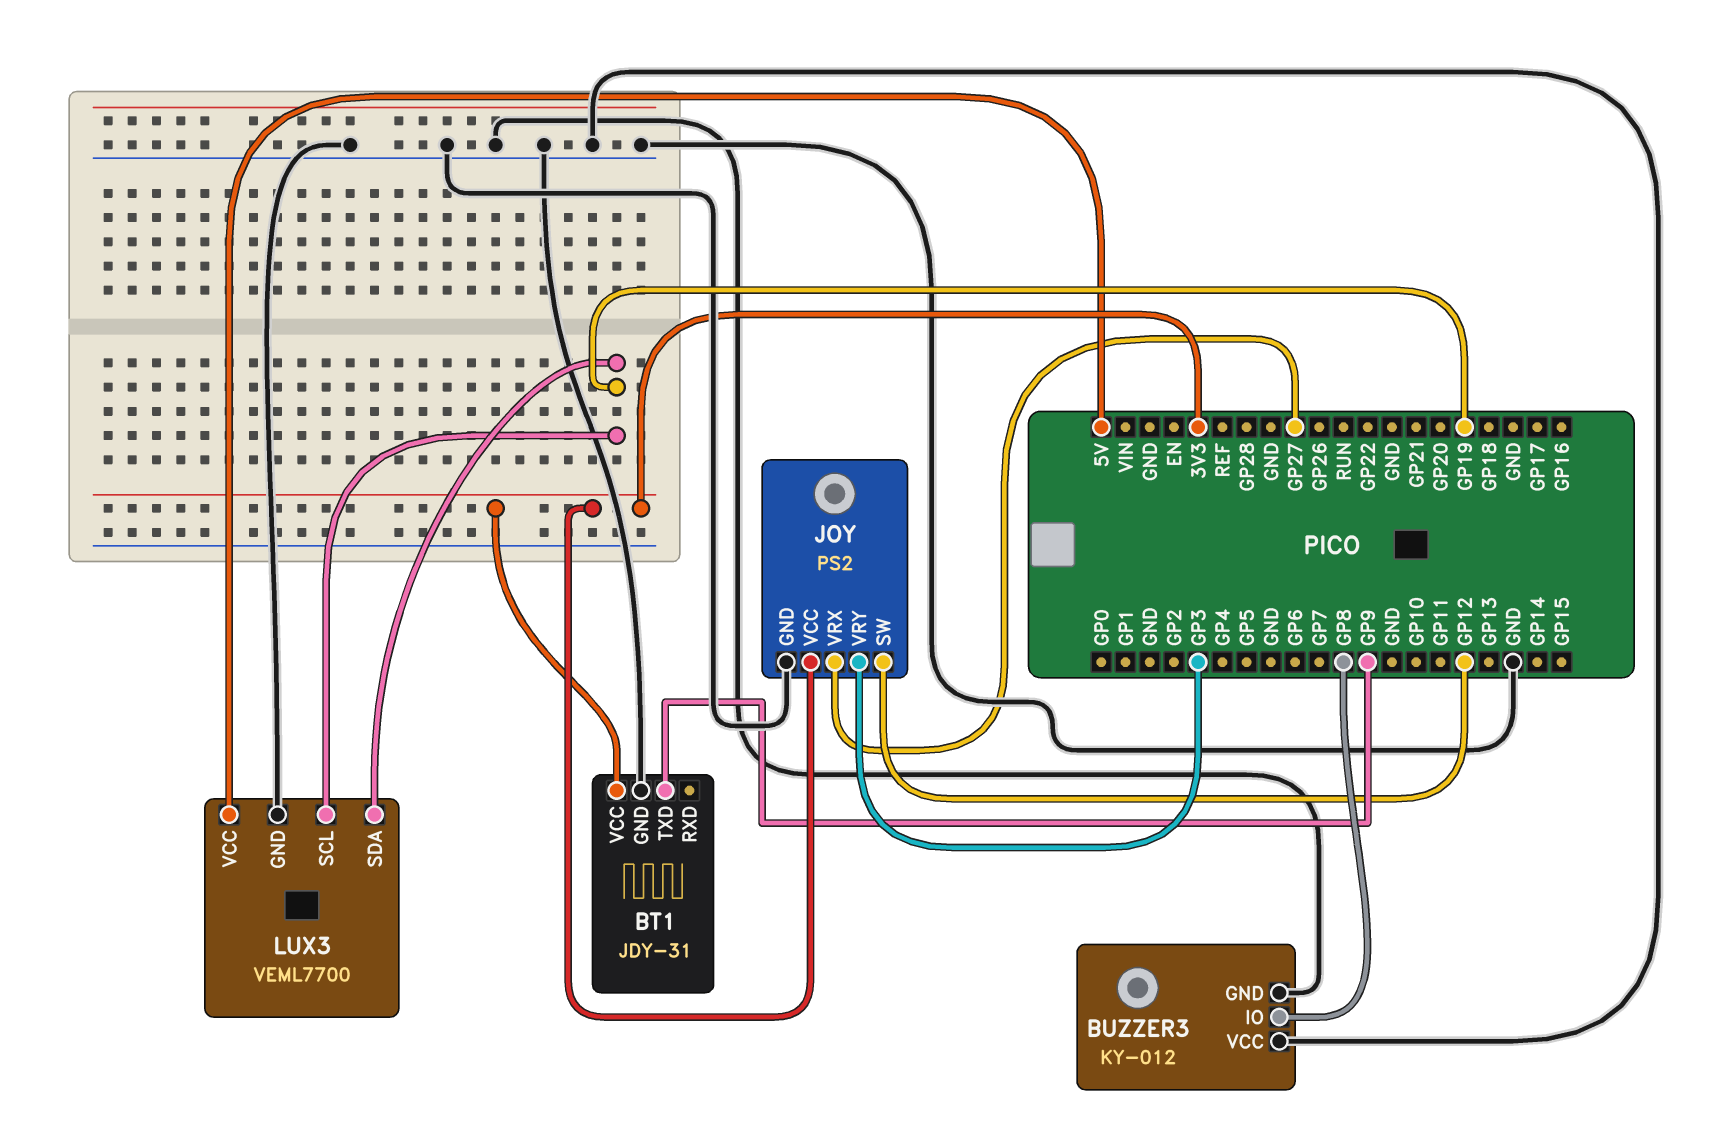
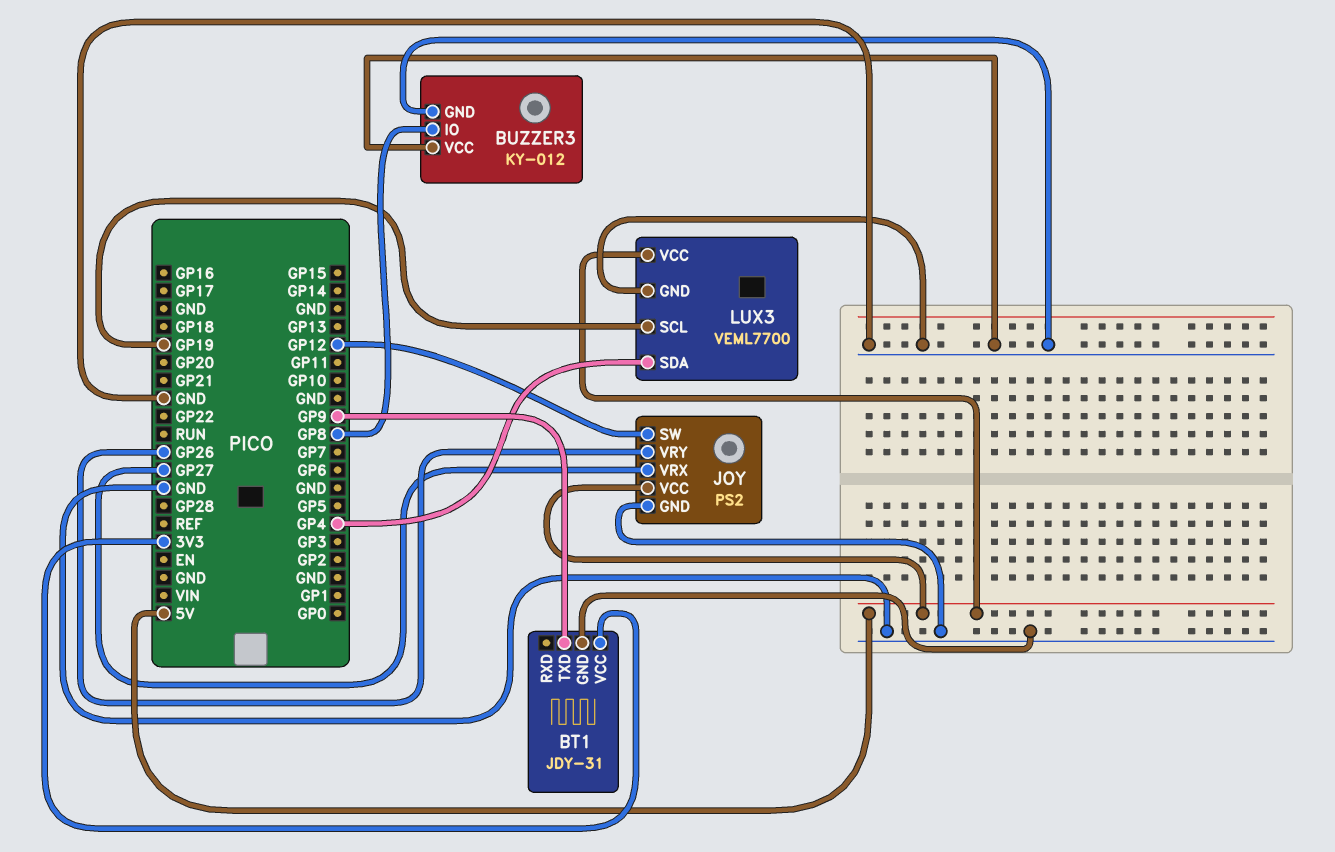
JOY pin VCC: 3V3 -> 5V
JOY pin VRY: GP3 -> GP26
LUX3 pin SDA: GP19 -> GP4

